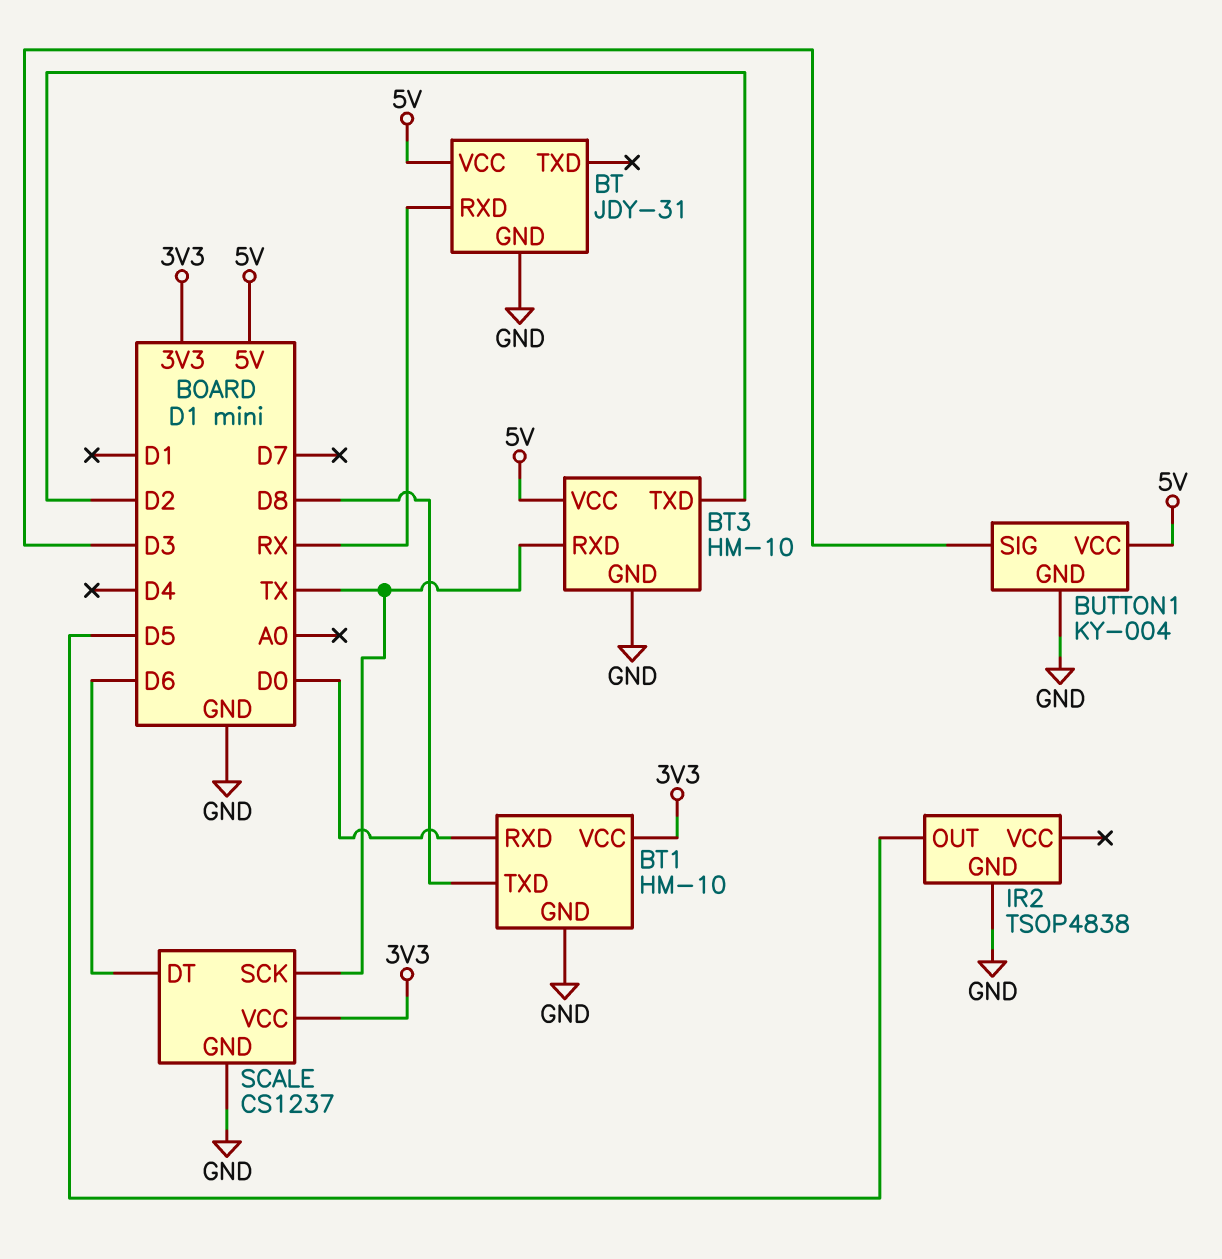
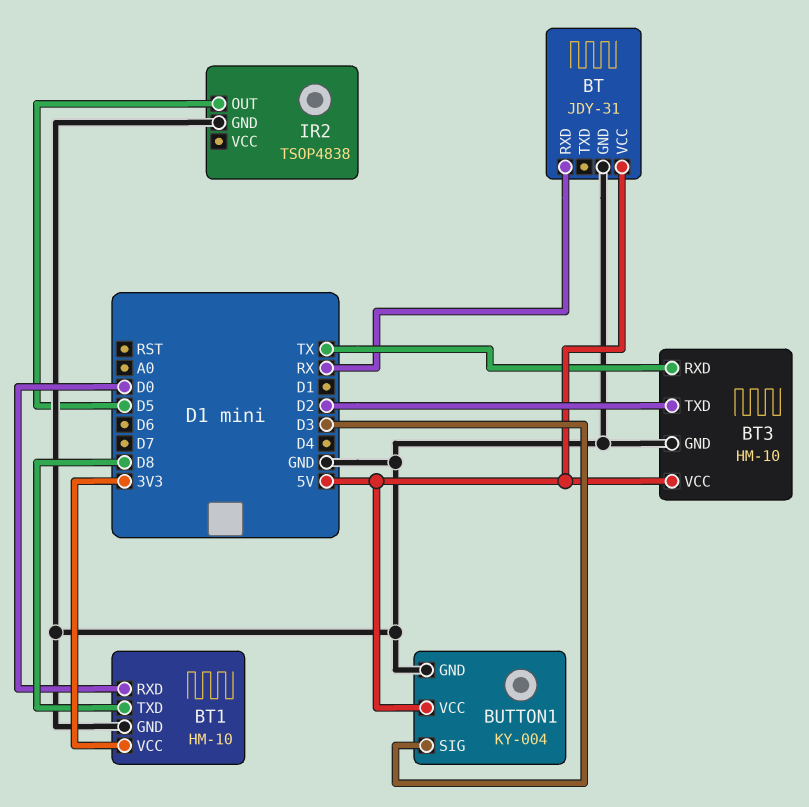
SCALE: CS1237 -> none
SCALE pin DT: D6 -> none
SCALE pin GND: GND -> none
SCALE pin SCK: TX -> none
SCALE pin VCC: 3V3 -> none

